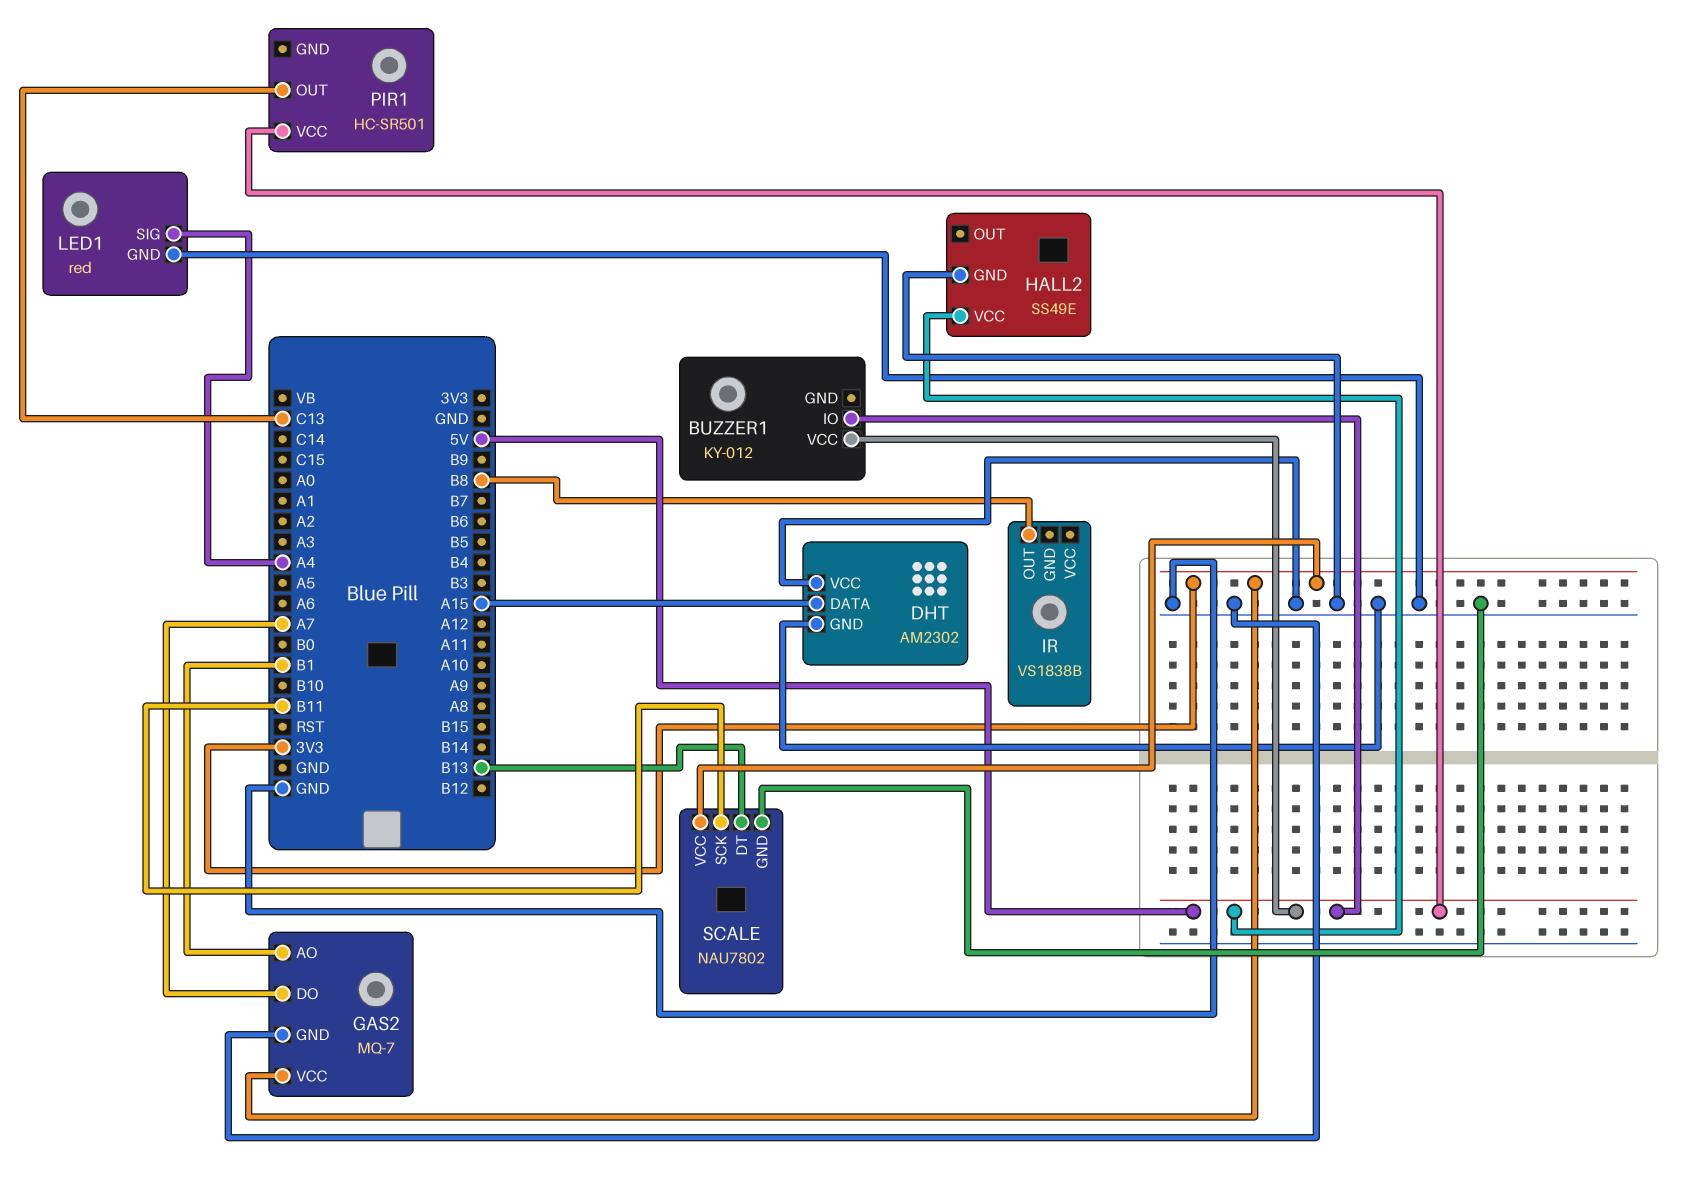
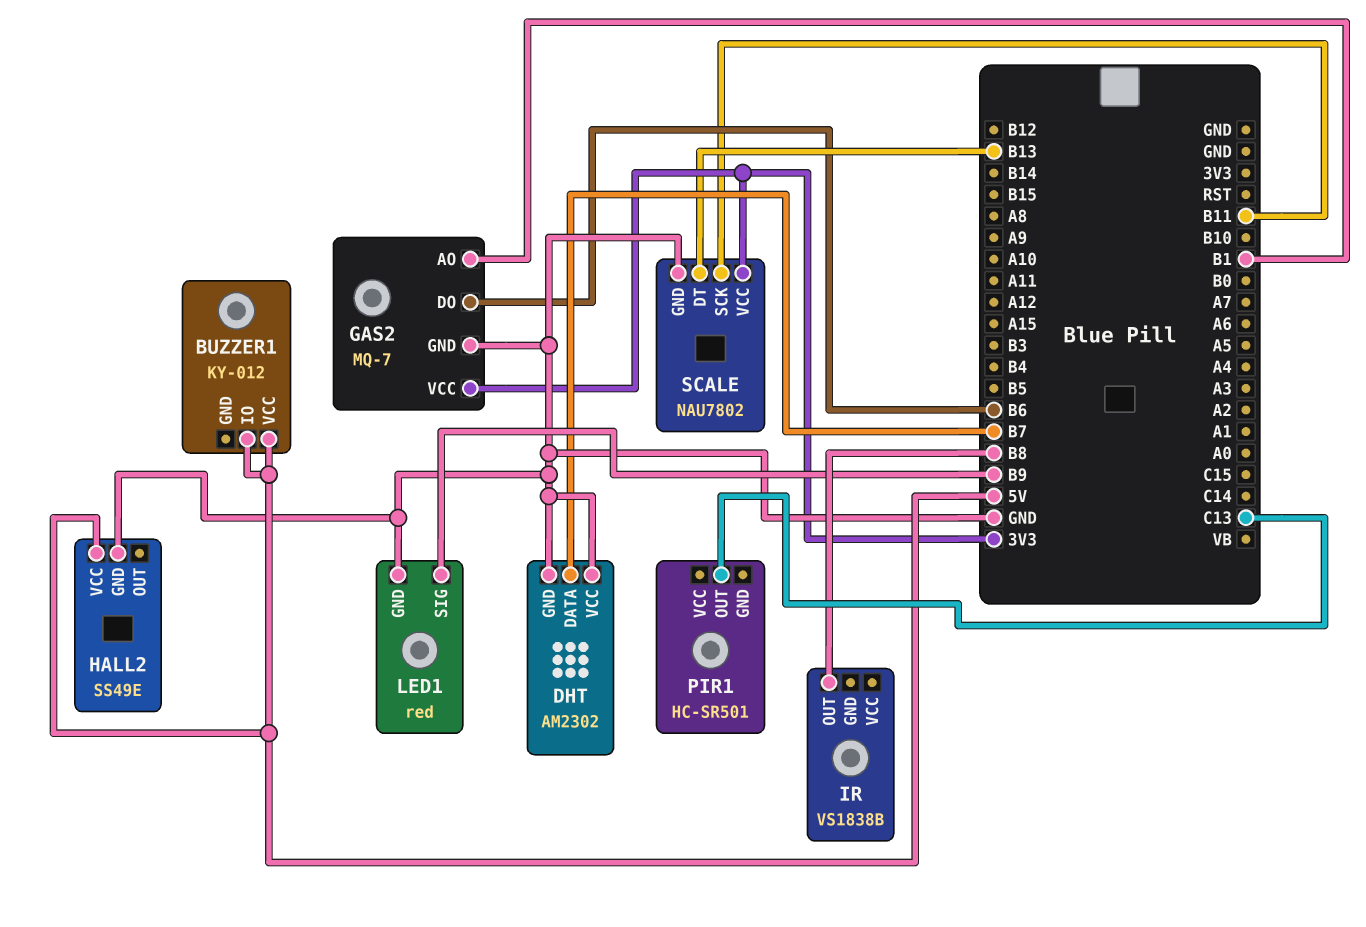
DHT pin DATA: A15 -> B7
GAS2 pin DO: A7 -> B6
LED1 pin SIG: A4 -> B9
PIR1 pin VCC: 5V -> none

